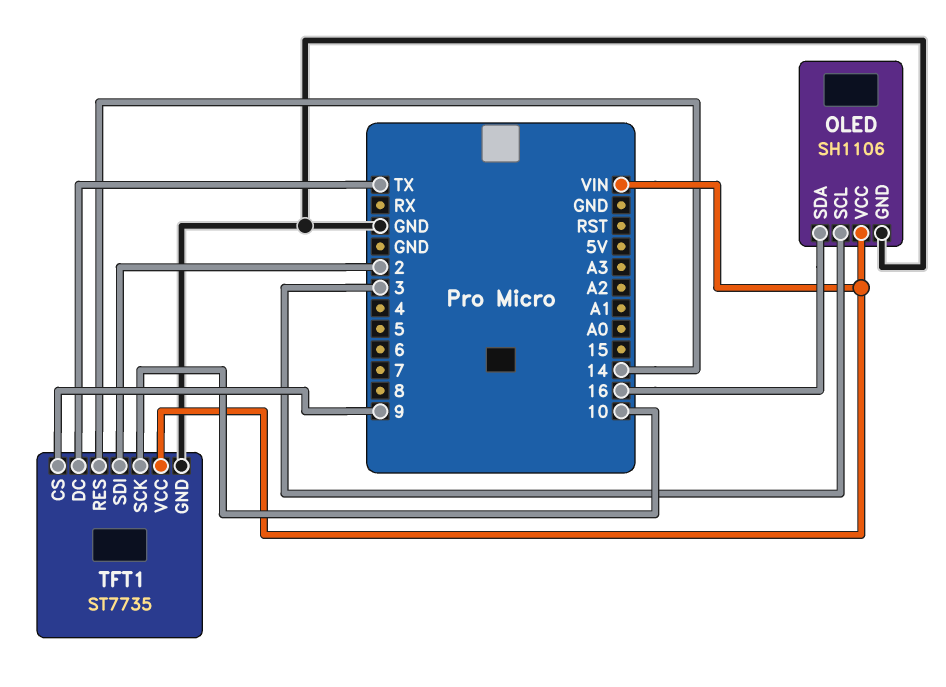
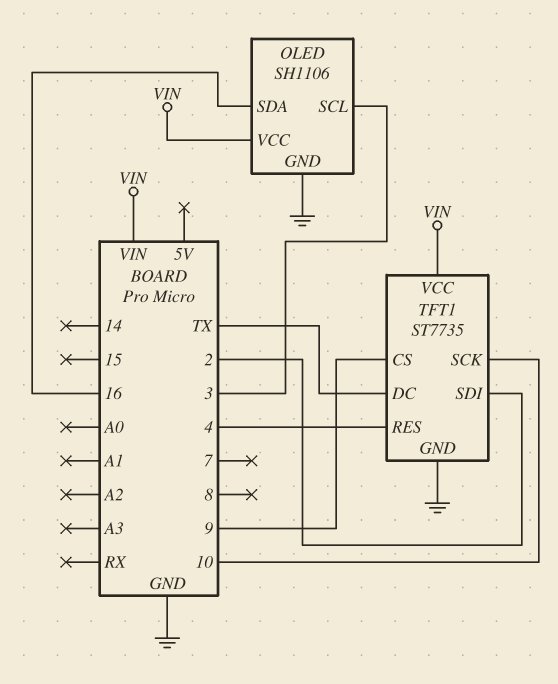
TFT1 pin RES: 14 -> 4

